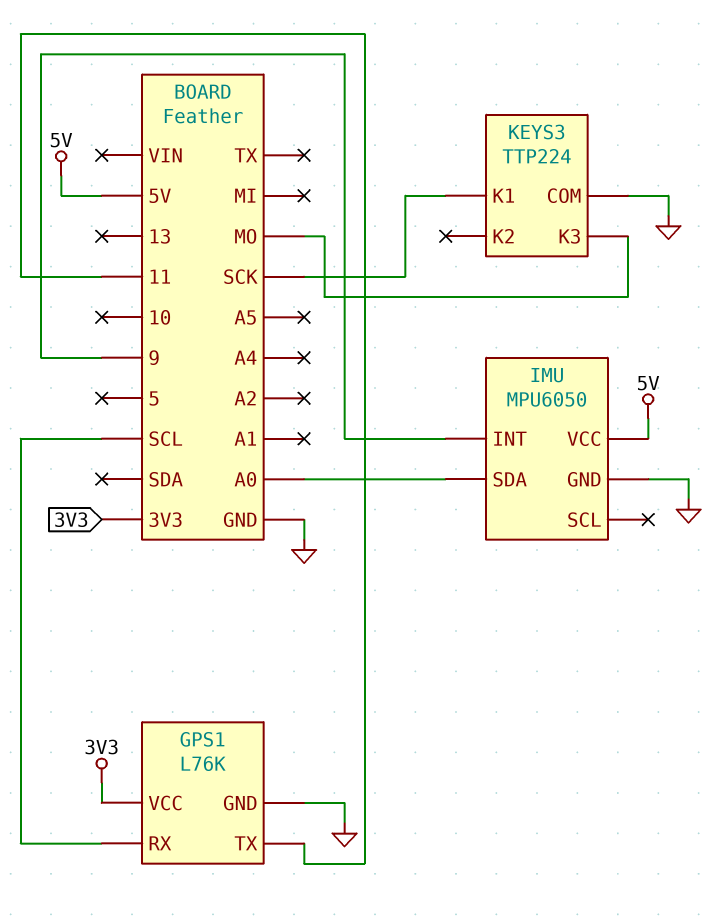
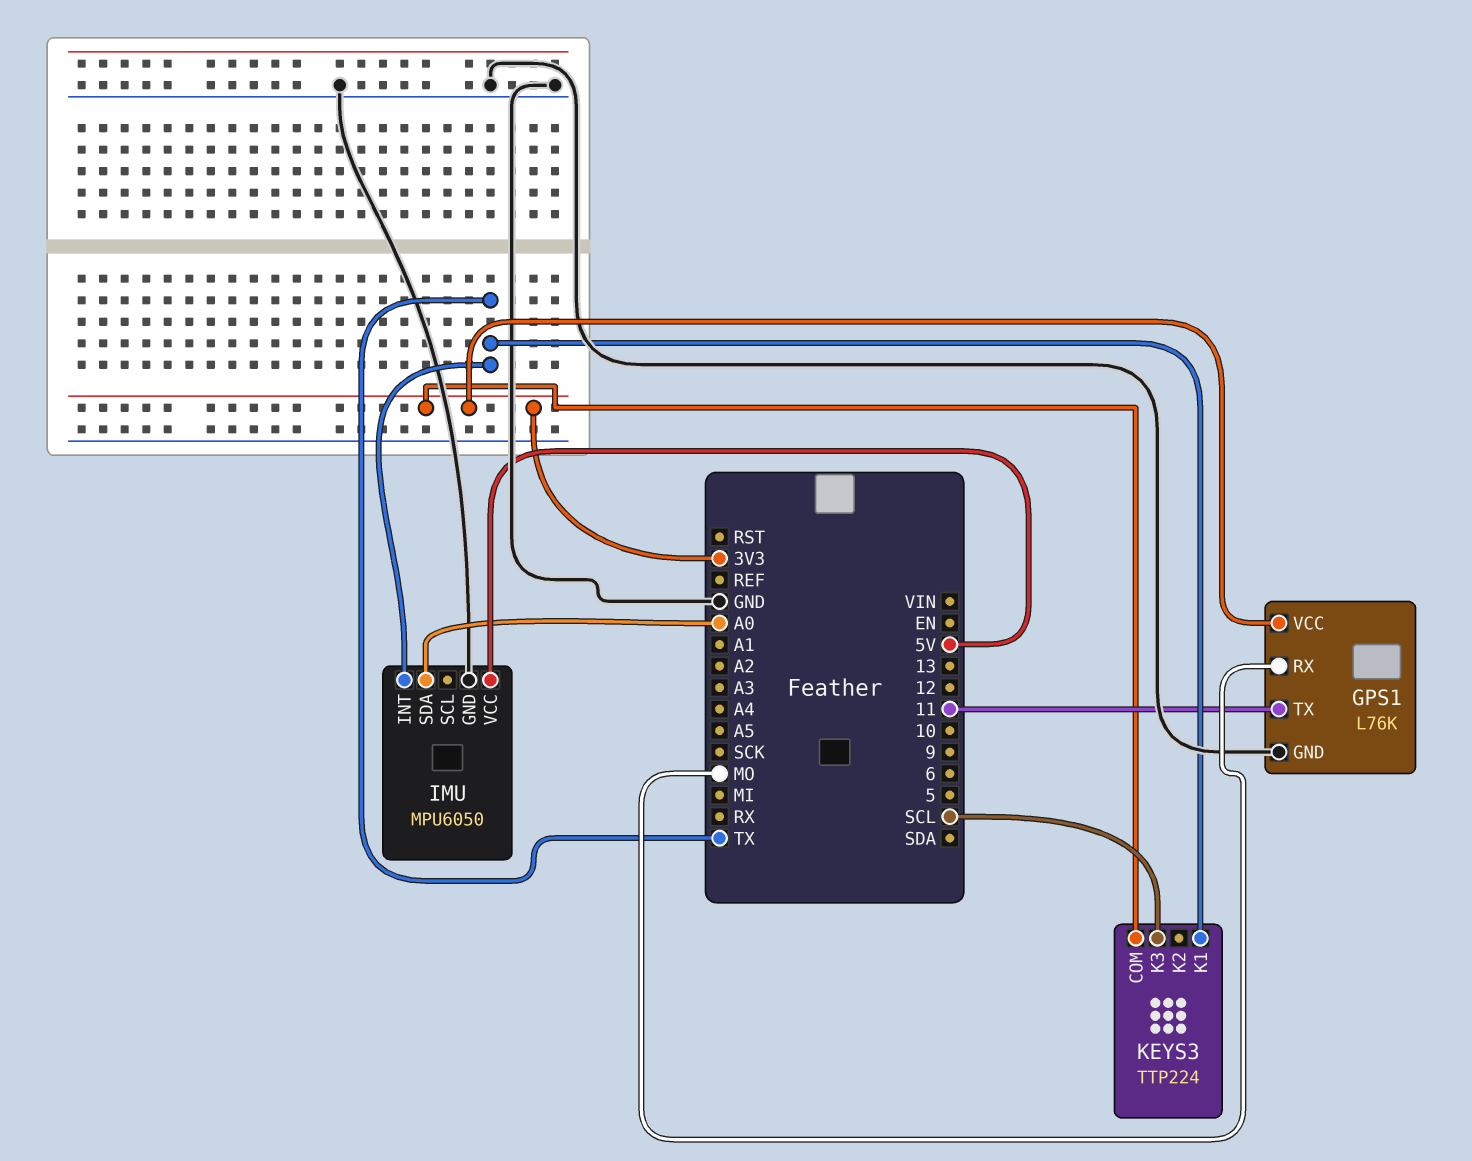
GPS1 pin RX: SCL -> MO
IMU pin INT: 9 -> TX
KEYS3 pin COM: GND -> 3V3
KEYS3 pin K1: SCK -> TX
KEYS3 pin K3: MO -> SCL

